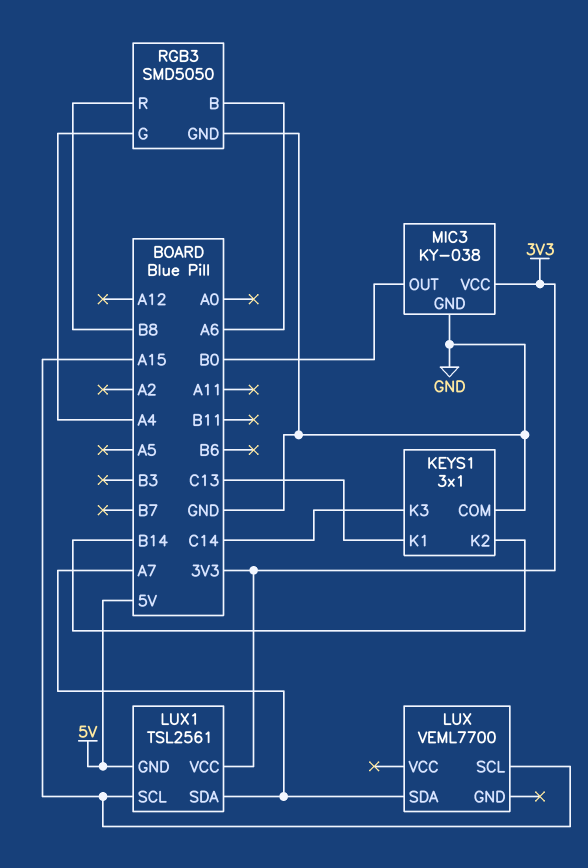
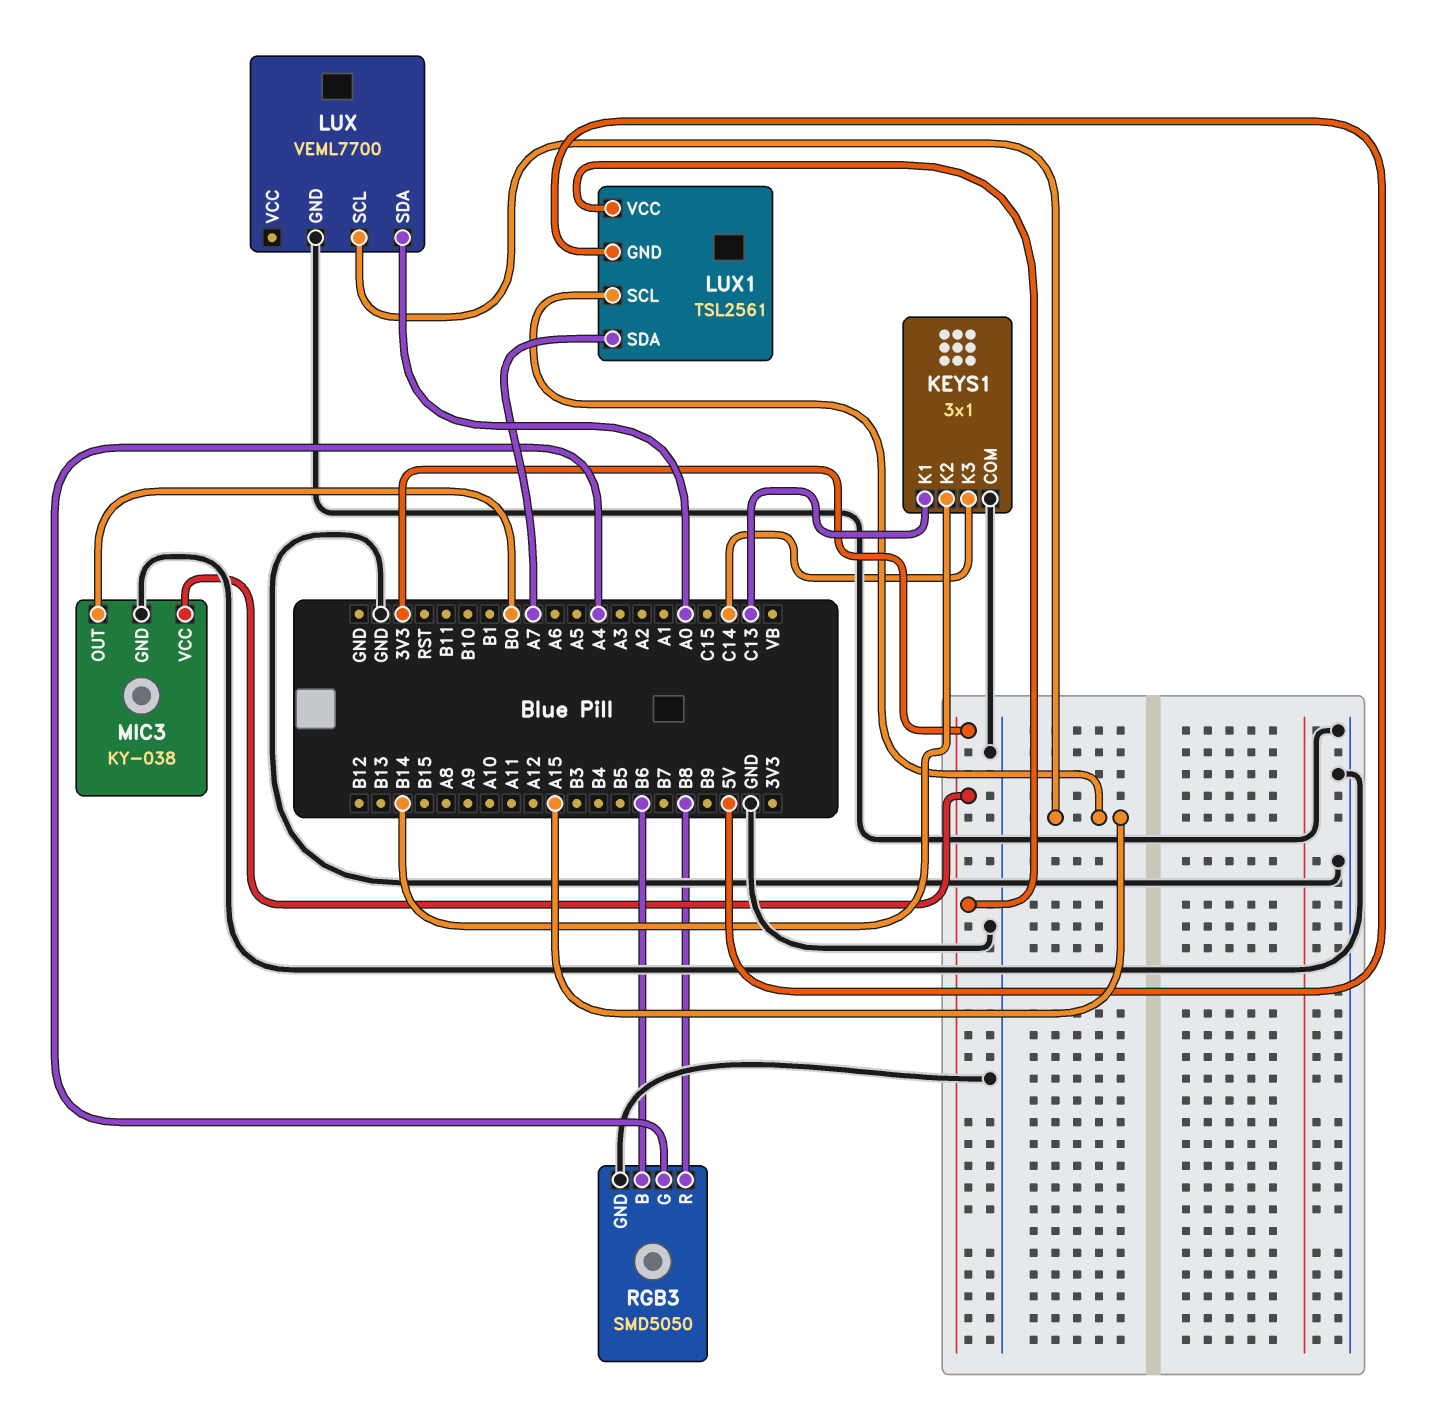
LUX pin GND: none -> GND
LUX pin SDA: A7 -> A0
RGB3 pin B: A6 -> B6

